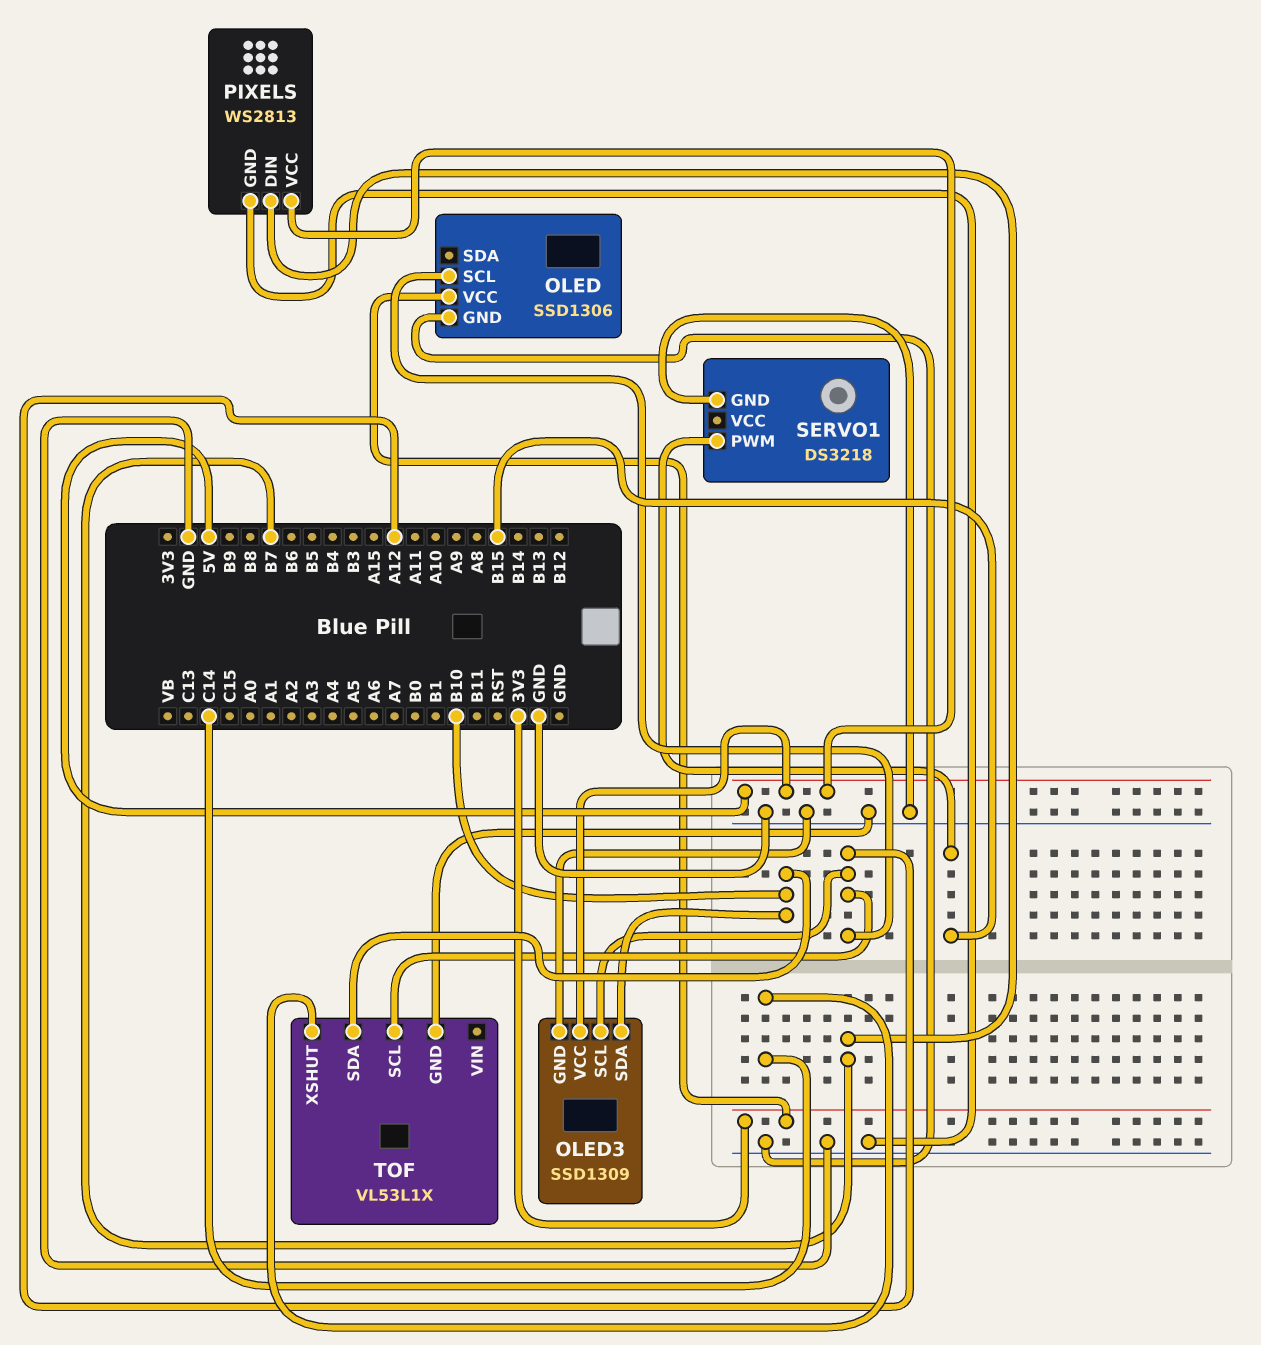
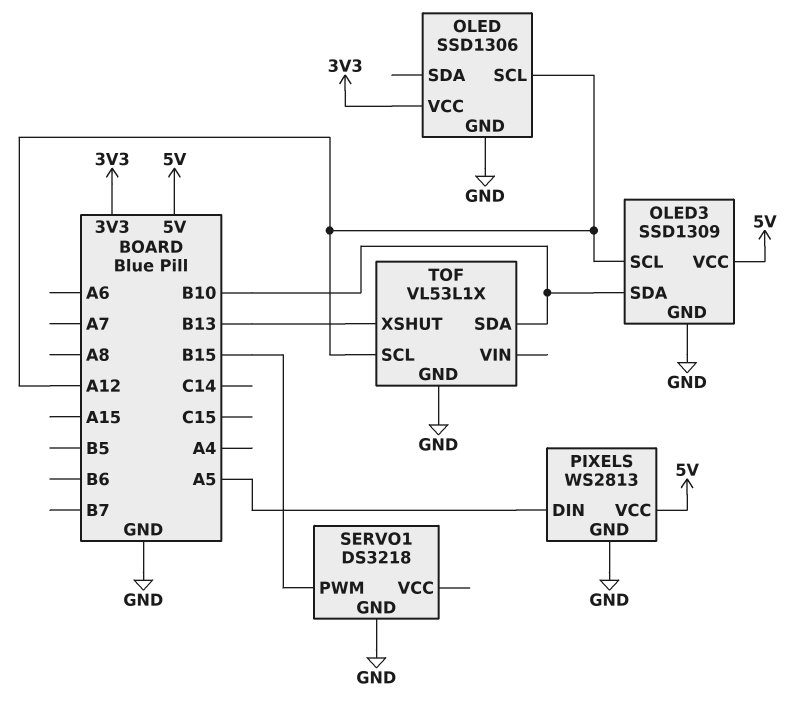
PIXELS pin DIN: B7 -> A5
TOF pin XSHUT: C14 -> B13

